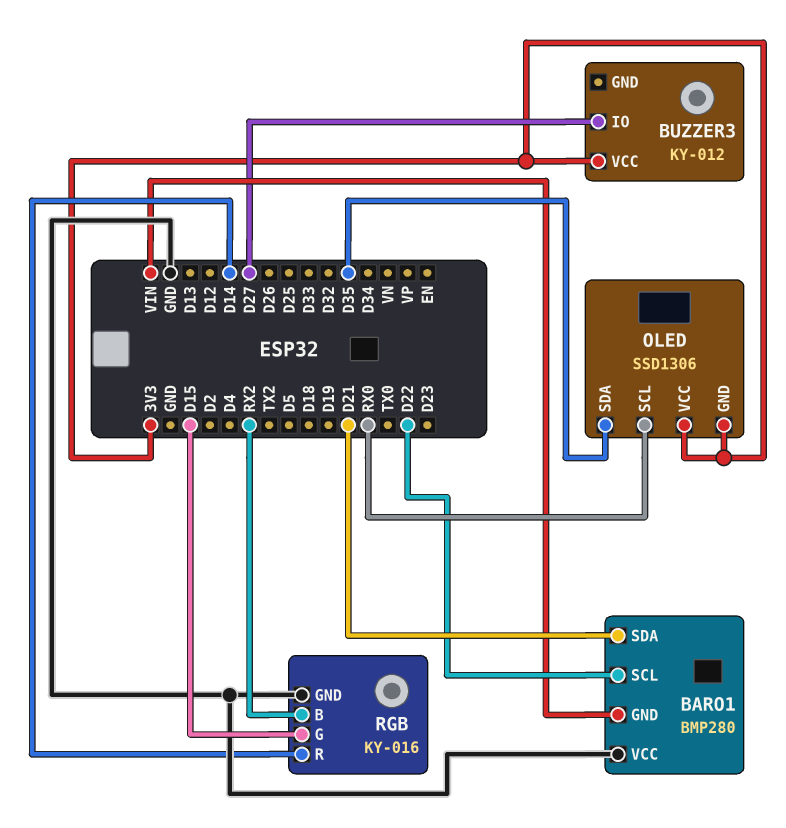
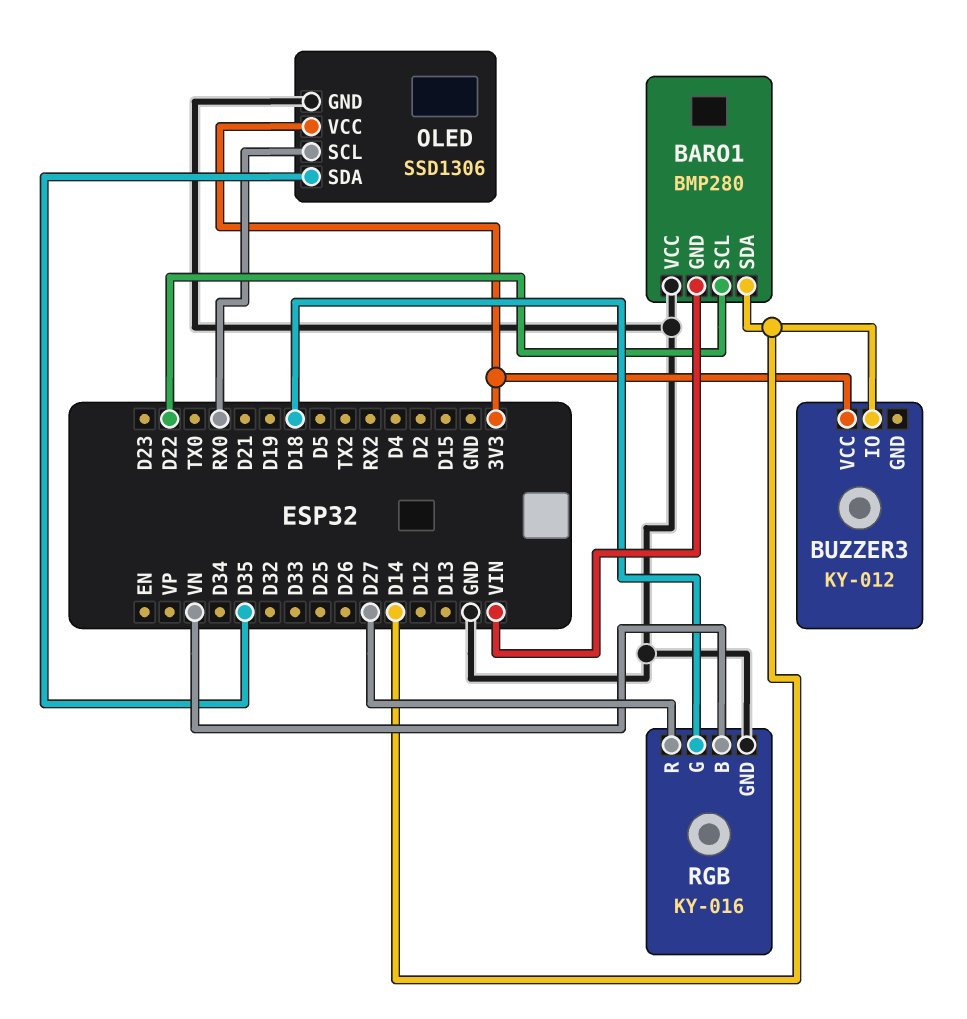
BARO1 pin SDA: D21 -> D14
BUZZER3 pin IO: D27 -> D14
OLED pin GND: 3V3 -> GND
RGB pin B: RX2 -> VN
RGB pin G: D15 -> D18
RGB pin R: D14 -> D27

